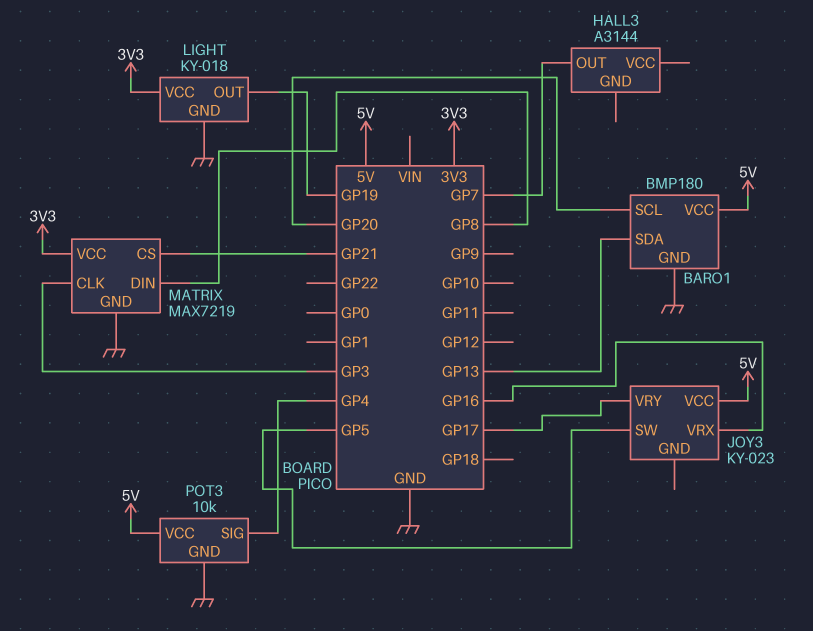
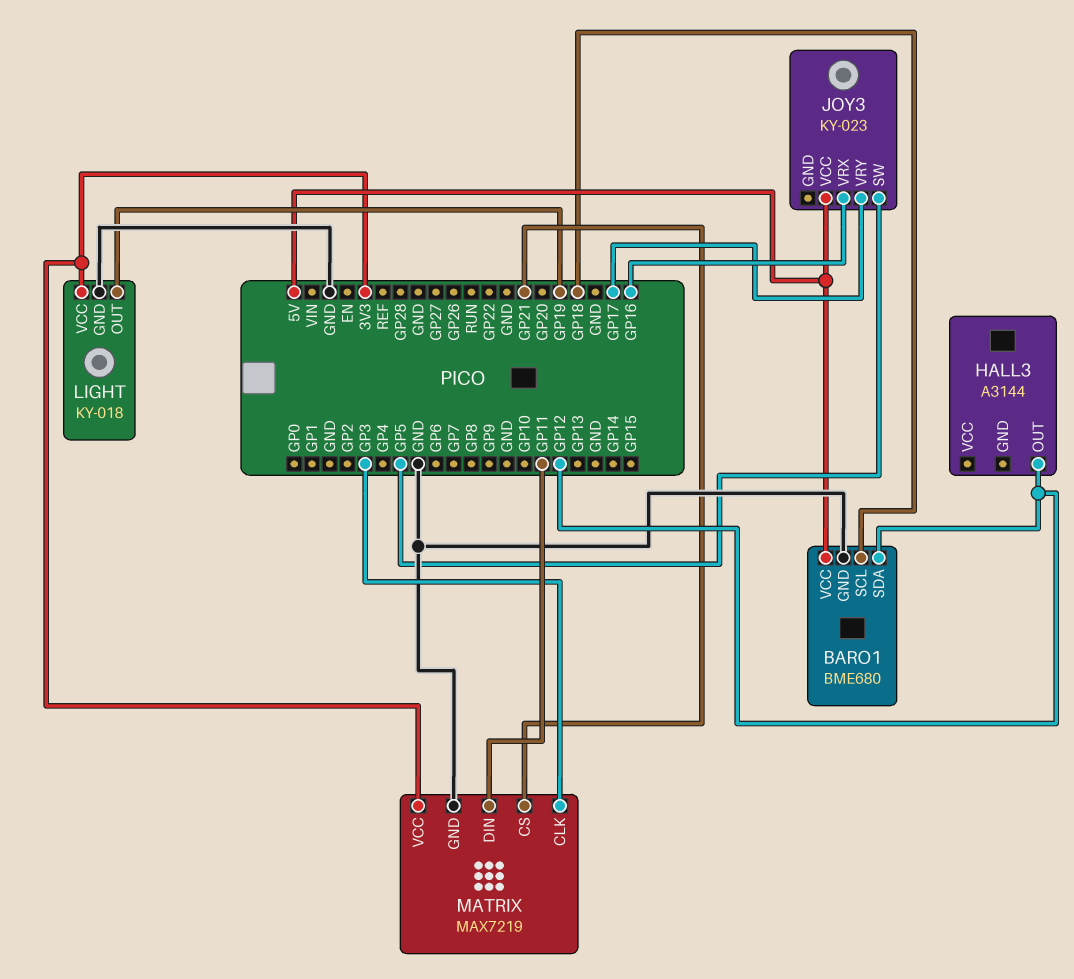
BARO1: BMP180 -> BME680
BARO1 pin SCL: GP20 -> GP18
BARO1 pin SDA: GP13 -> GP12
HALL3 pin OUT: GP7 -> GP12
MATRIX pin DIN: GP8 -> GP11
POT3: 10k -> none
POT3 pin GND: GND -> none
POT3 pin SIG: GP4 -> none
POT3 pin VCC: 5V -> none

